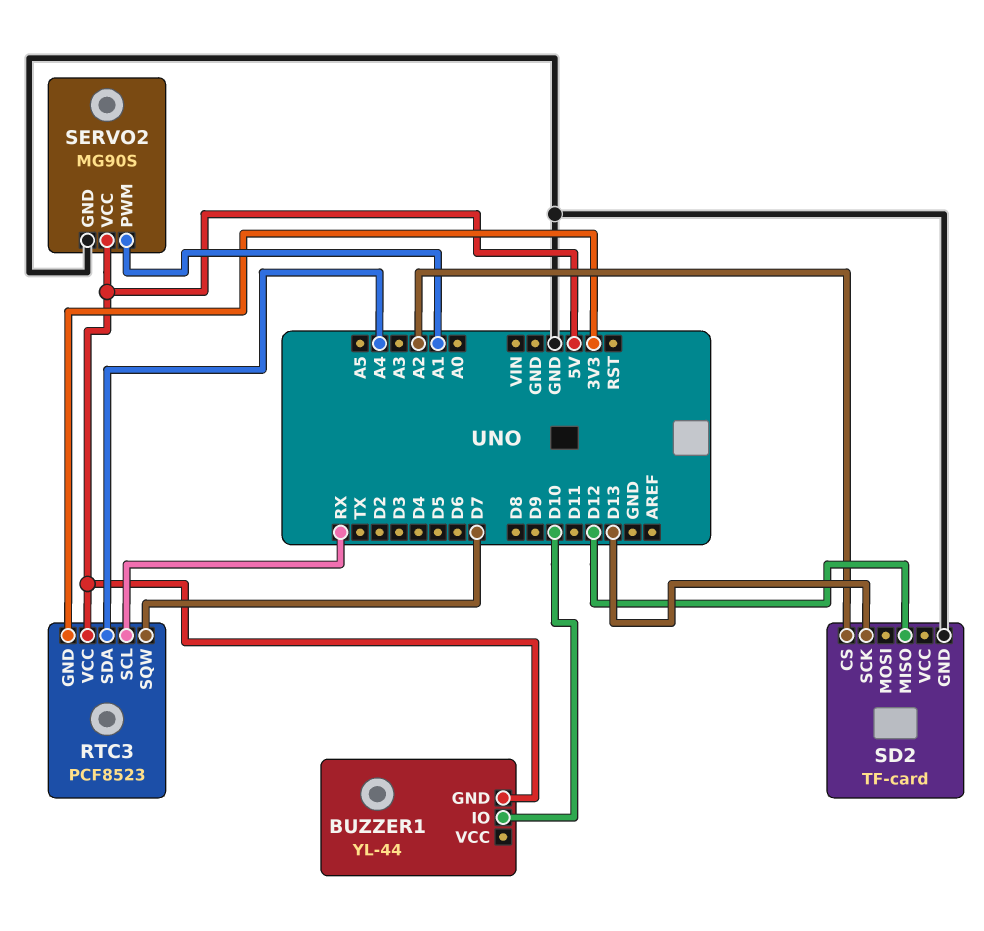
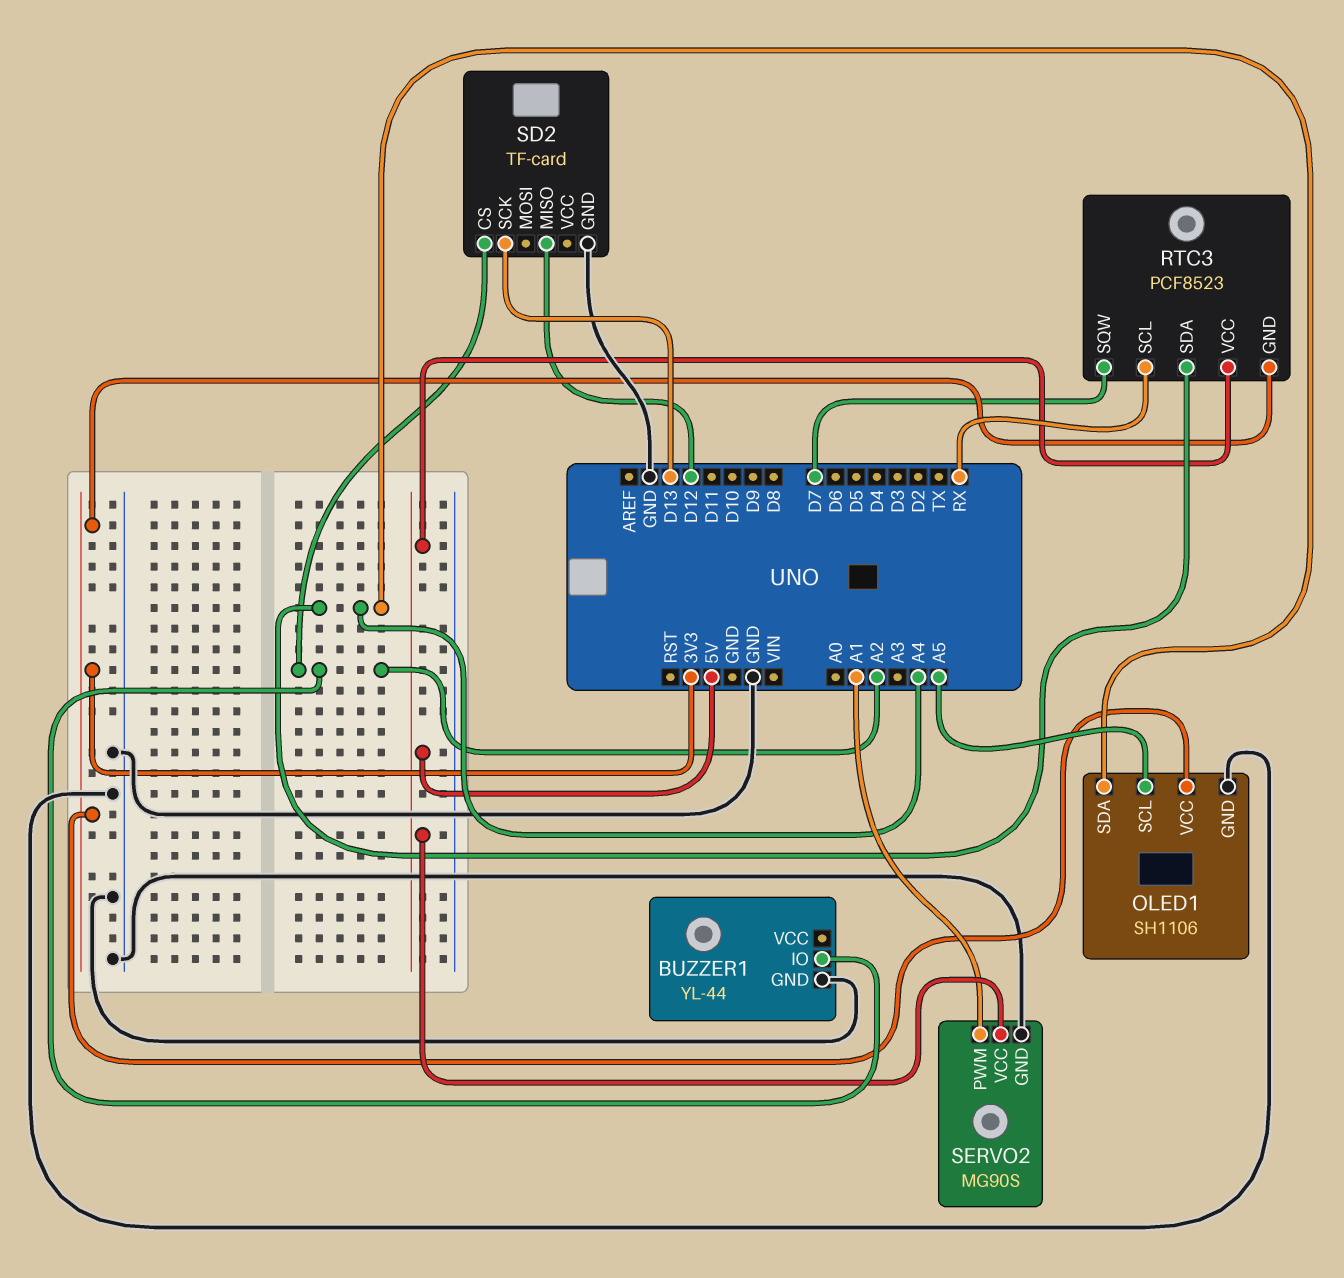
BUZZER1 pin GND: 5V -> GND
BUZZER1 pin IO: D10 -> A2
OLED1: none -> SH1106
OLED1 pin GND: none -> GND
OLED1 pin SCL: none -> A5
OLED1 pin SDA: none -> A4
OLED1 pin VCC: none -> 3V3

